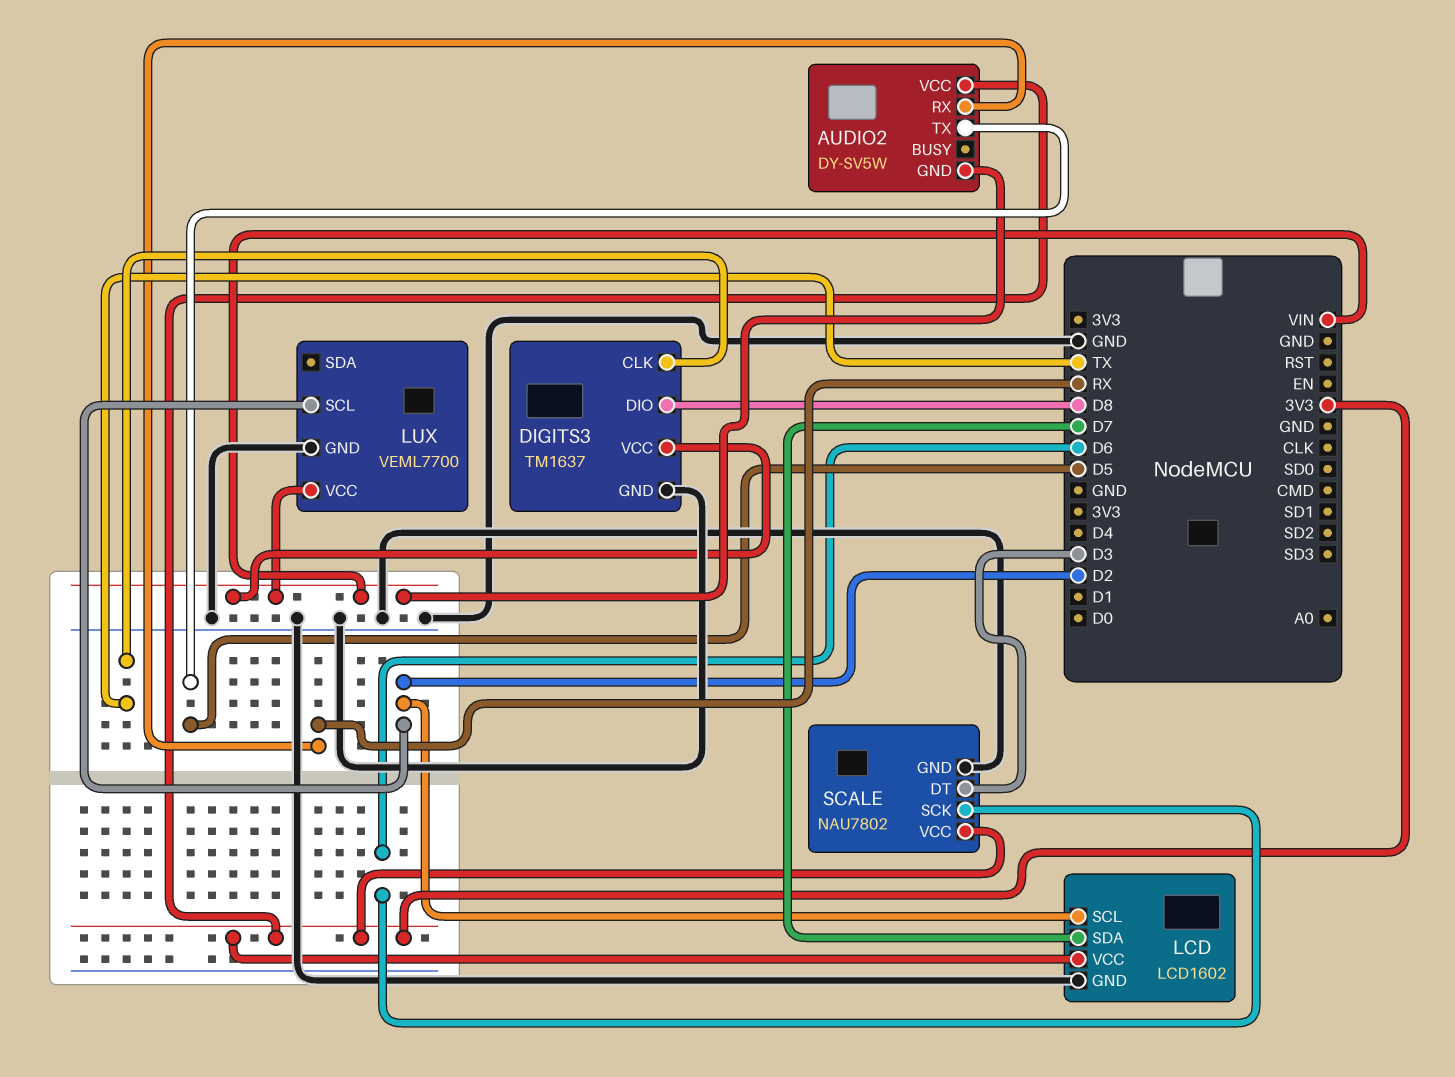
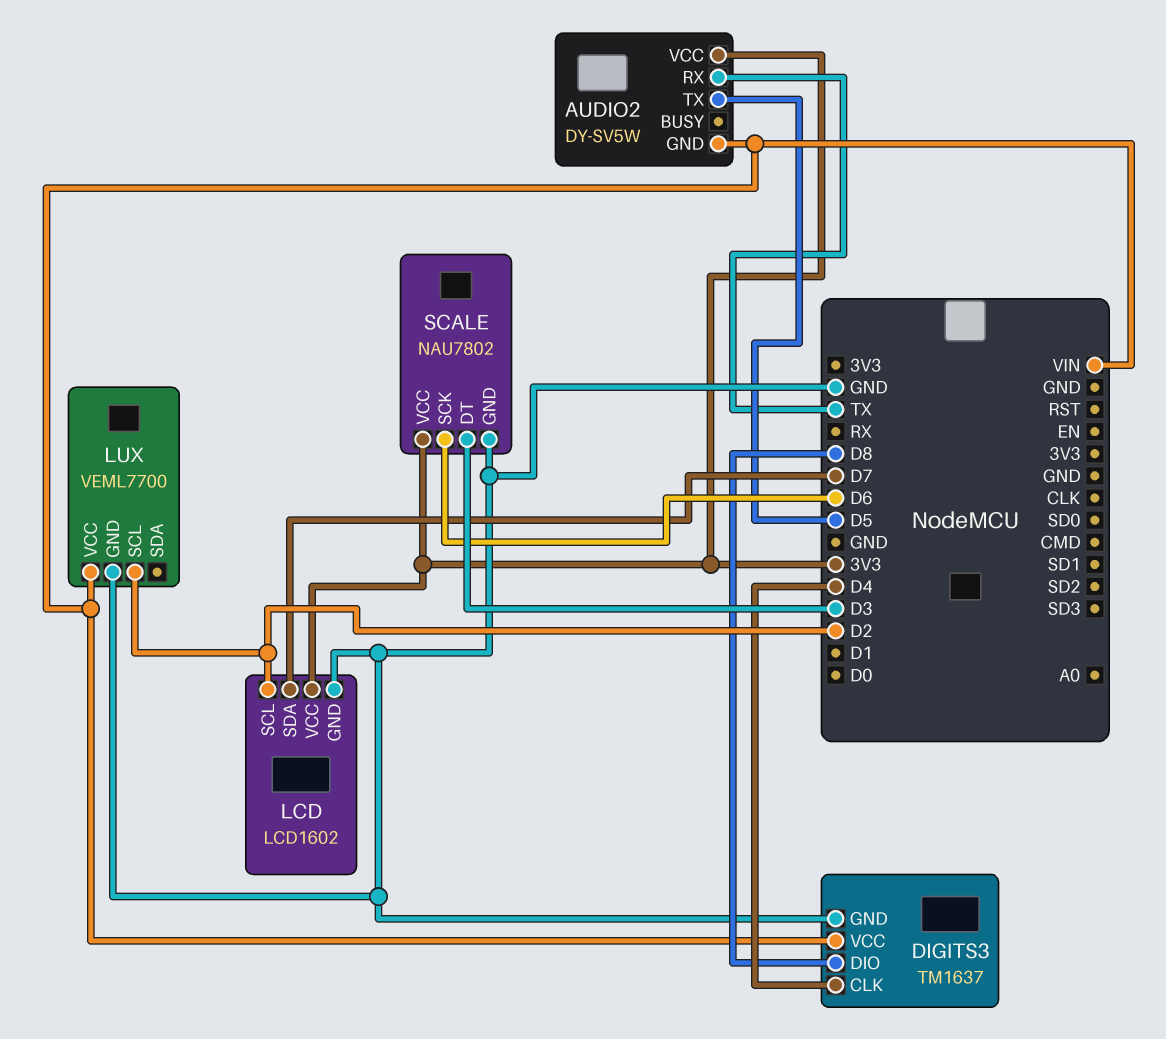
AUDIO2 pin RX: RX -> TX
DIGITS3 pin CLK: TX -> D4

